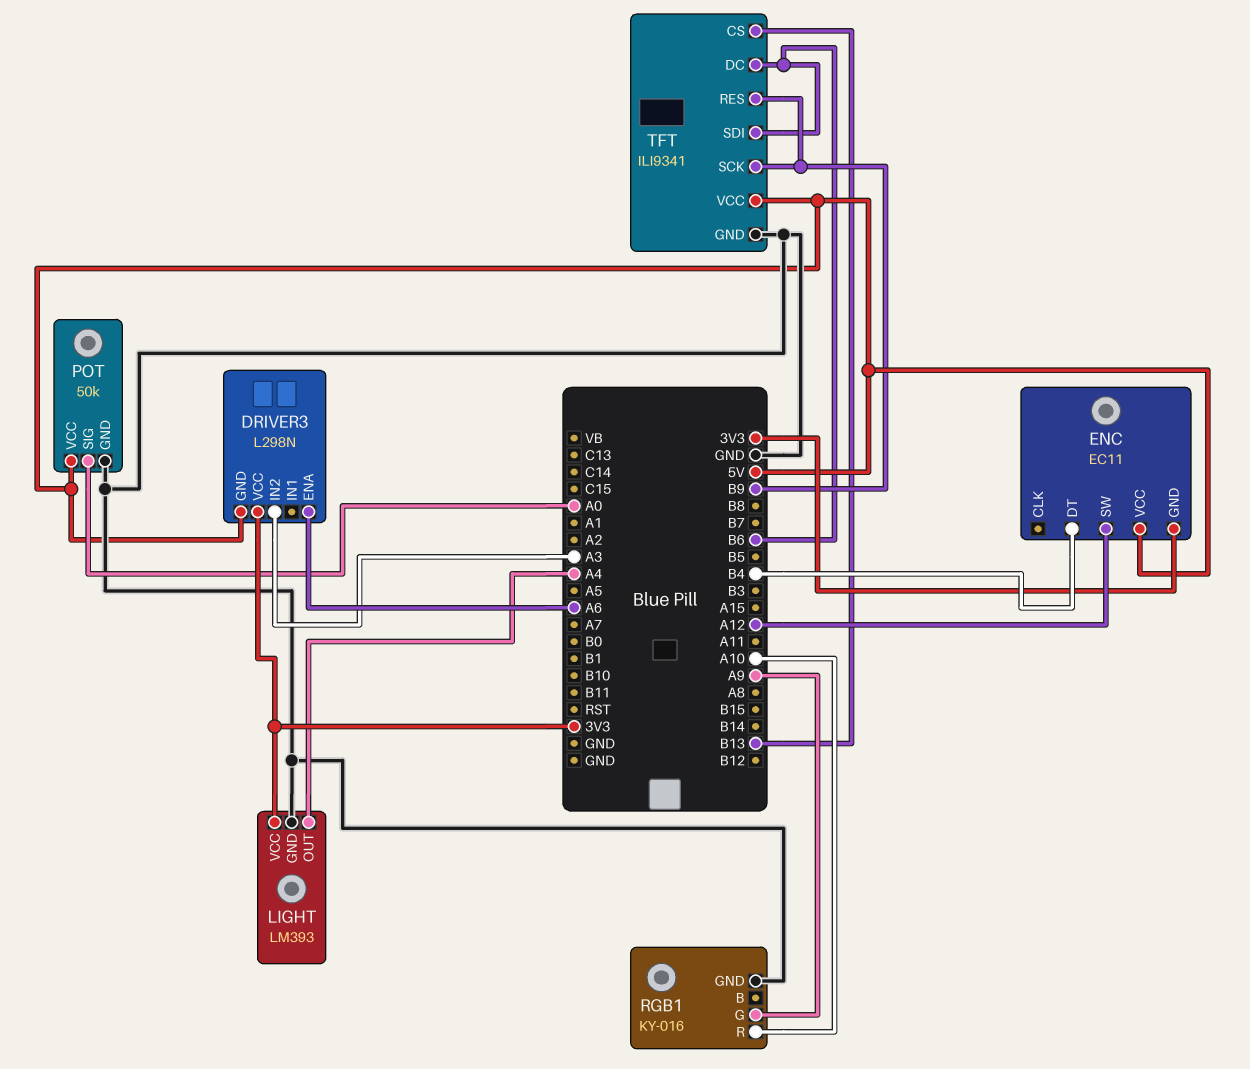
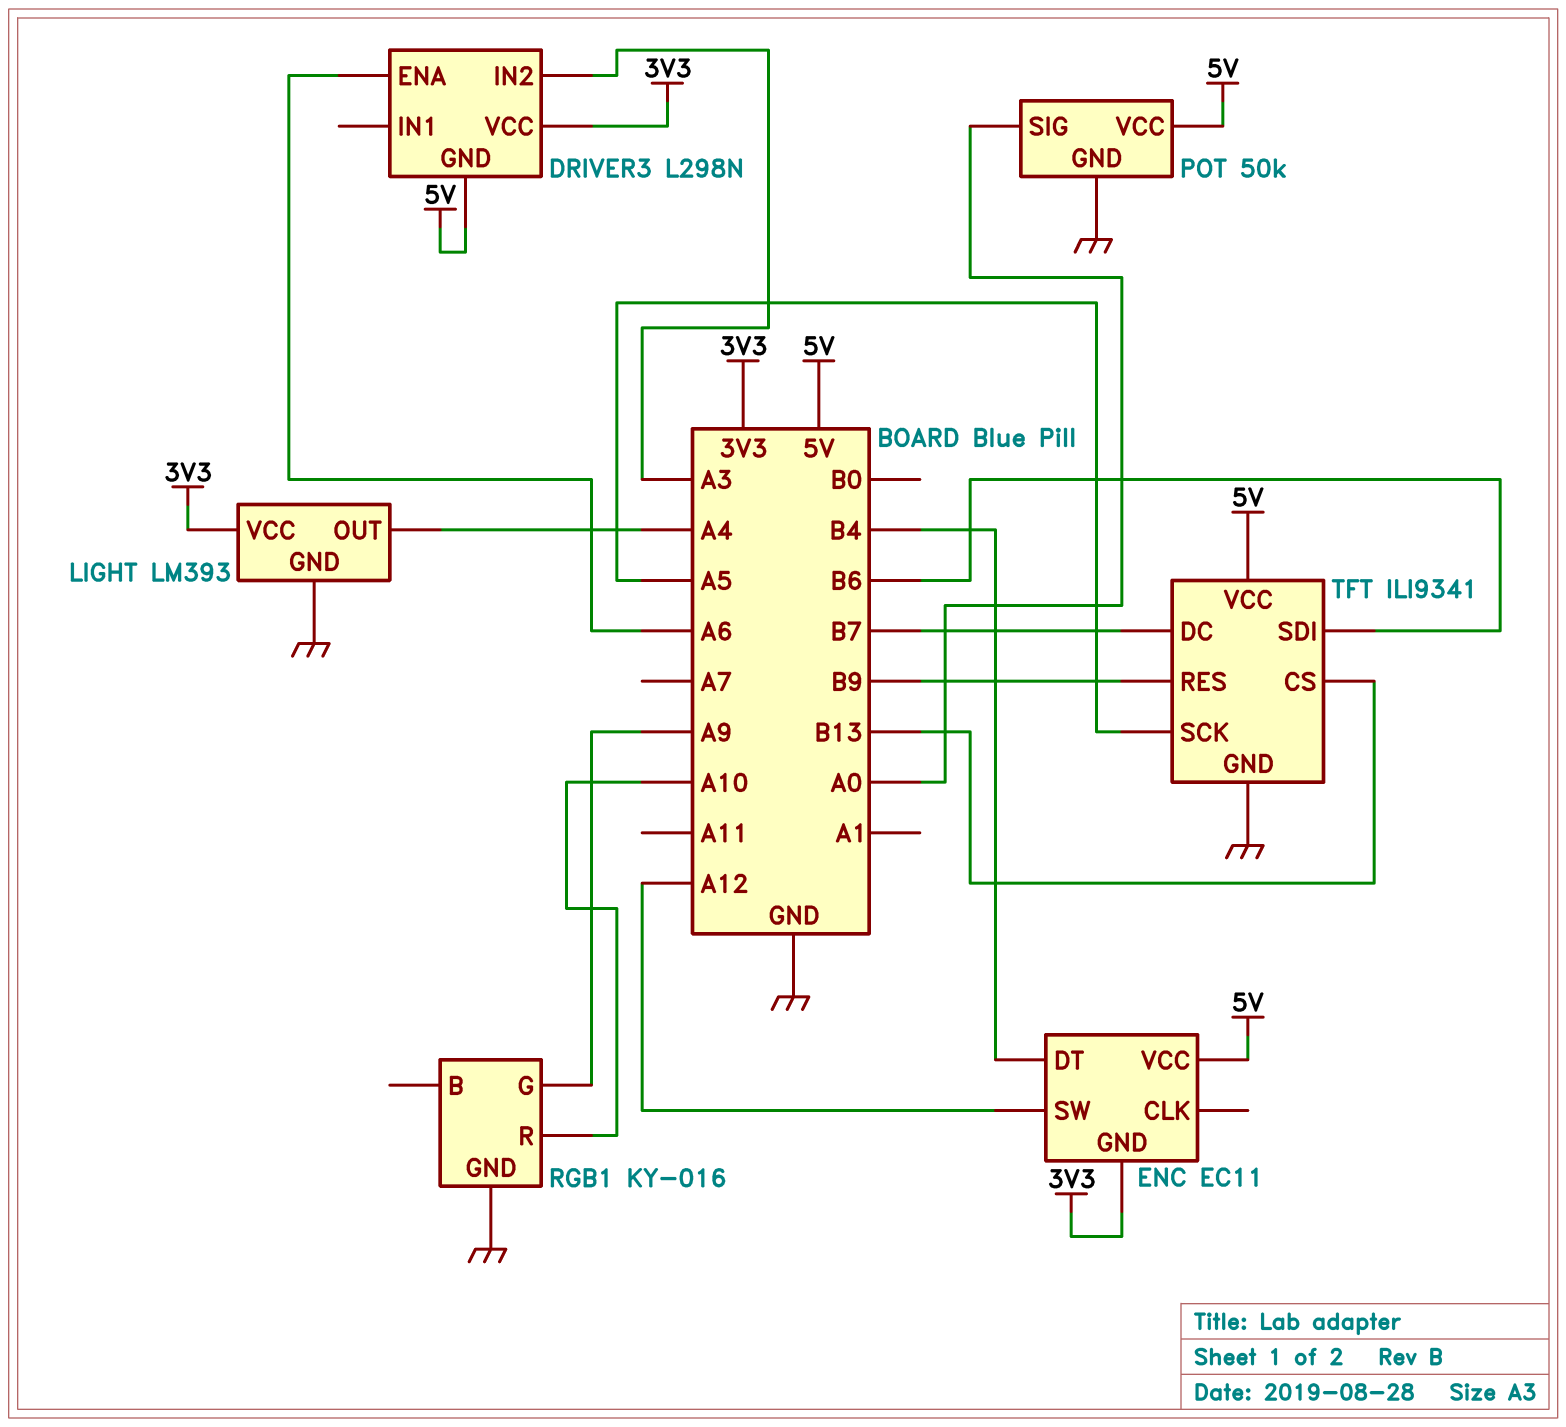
TFT pin DC: B6 -> B7
TFT pin SCK: B9 -> A5

